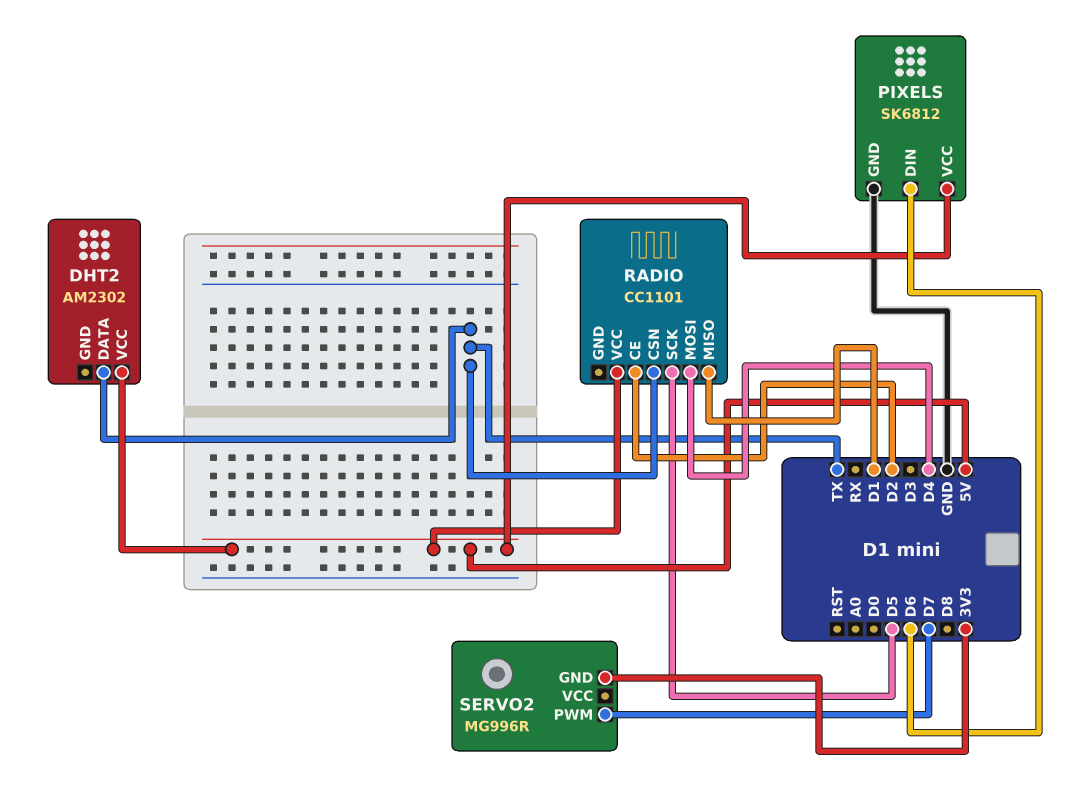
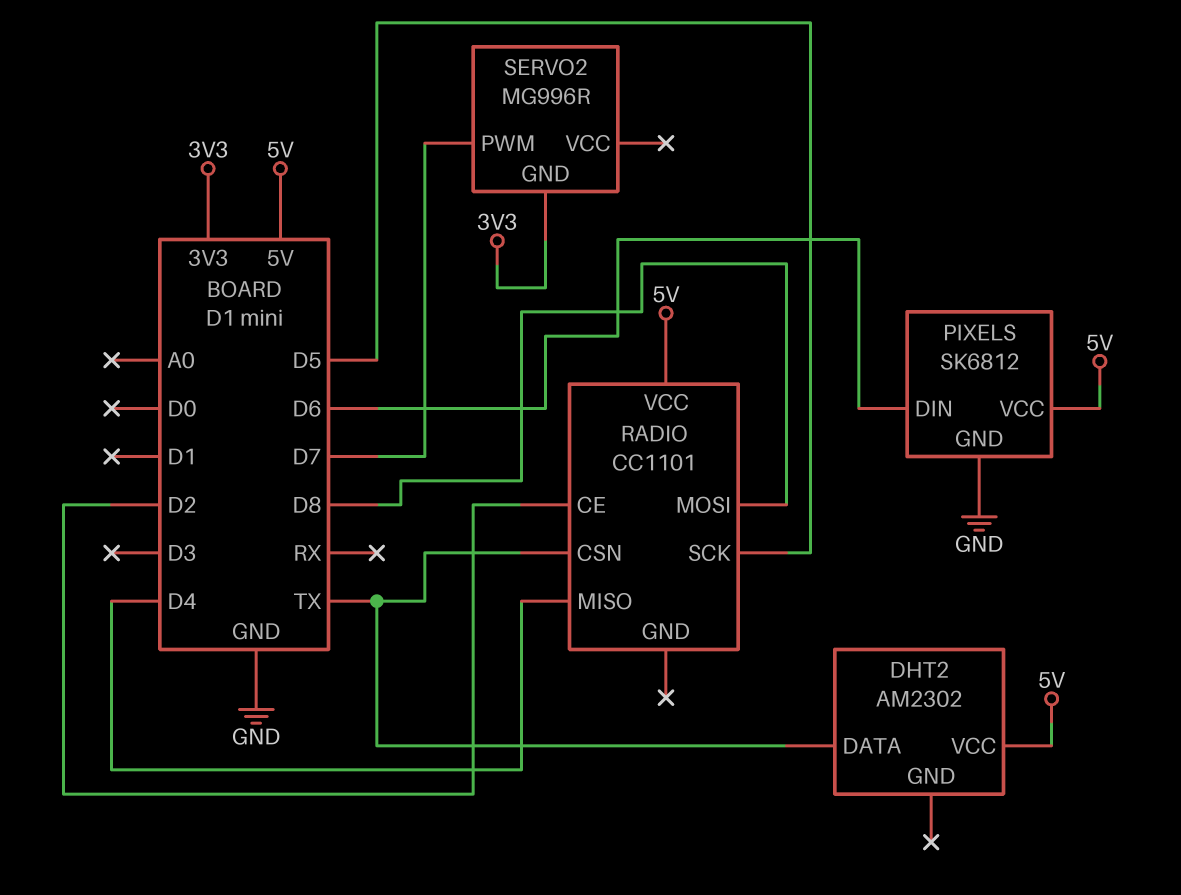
RADIO pin MISO: D1 -> D4
RADIO pin MOSI: D4 -> D8

